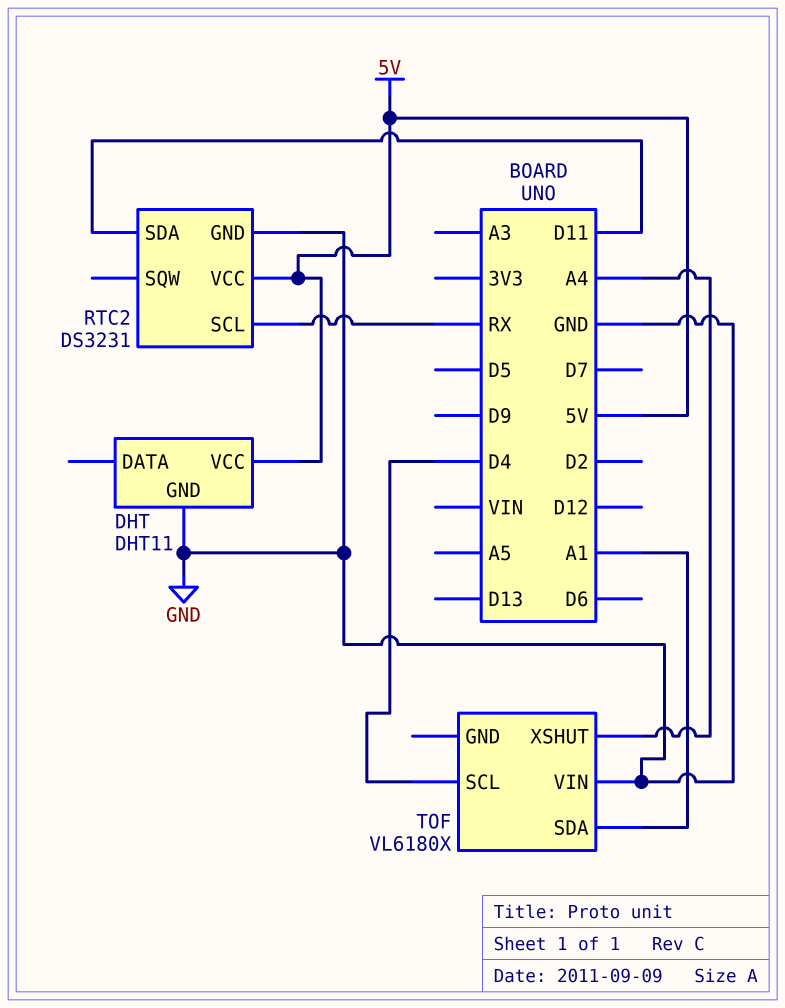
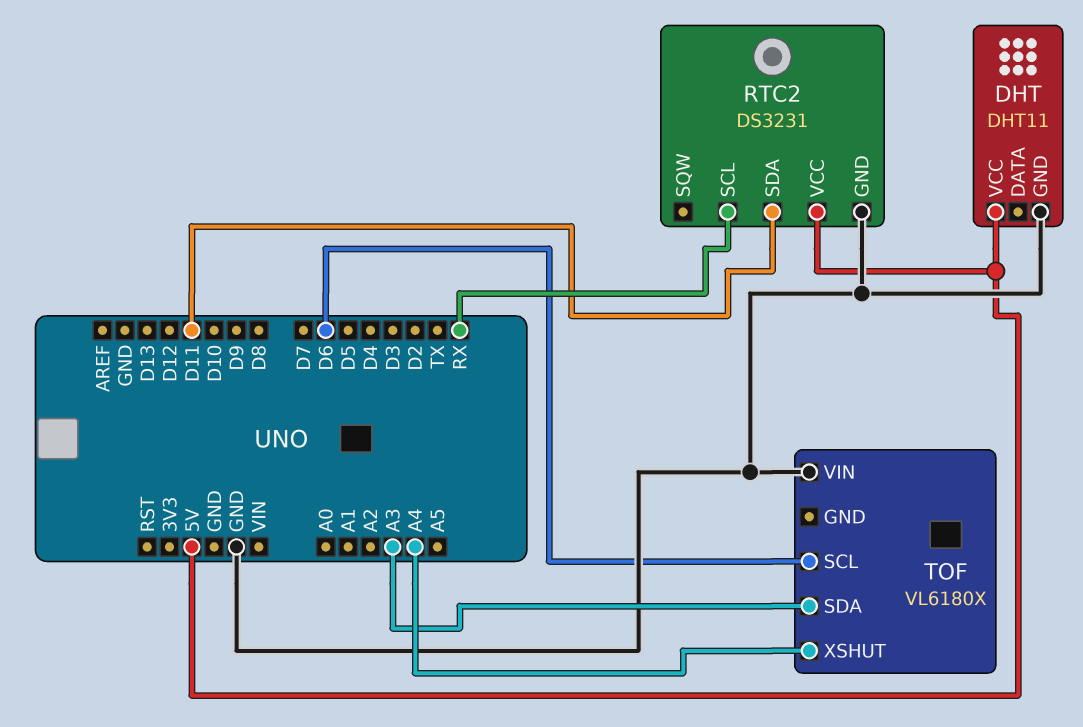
TOF pin SCL: D4 -> D6
TOF pin SDA: A1 -> A3

